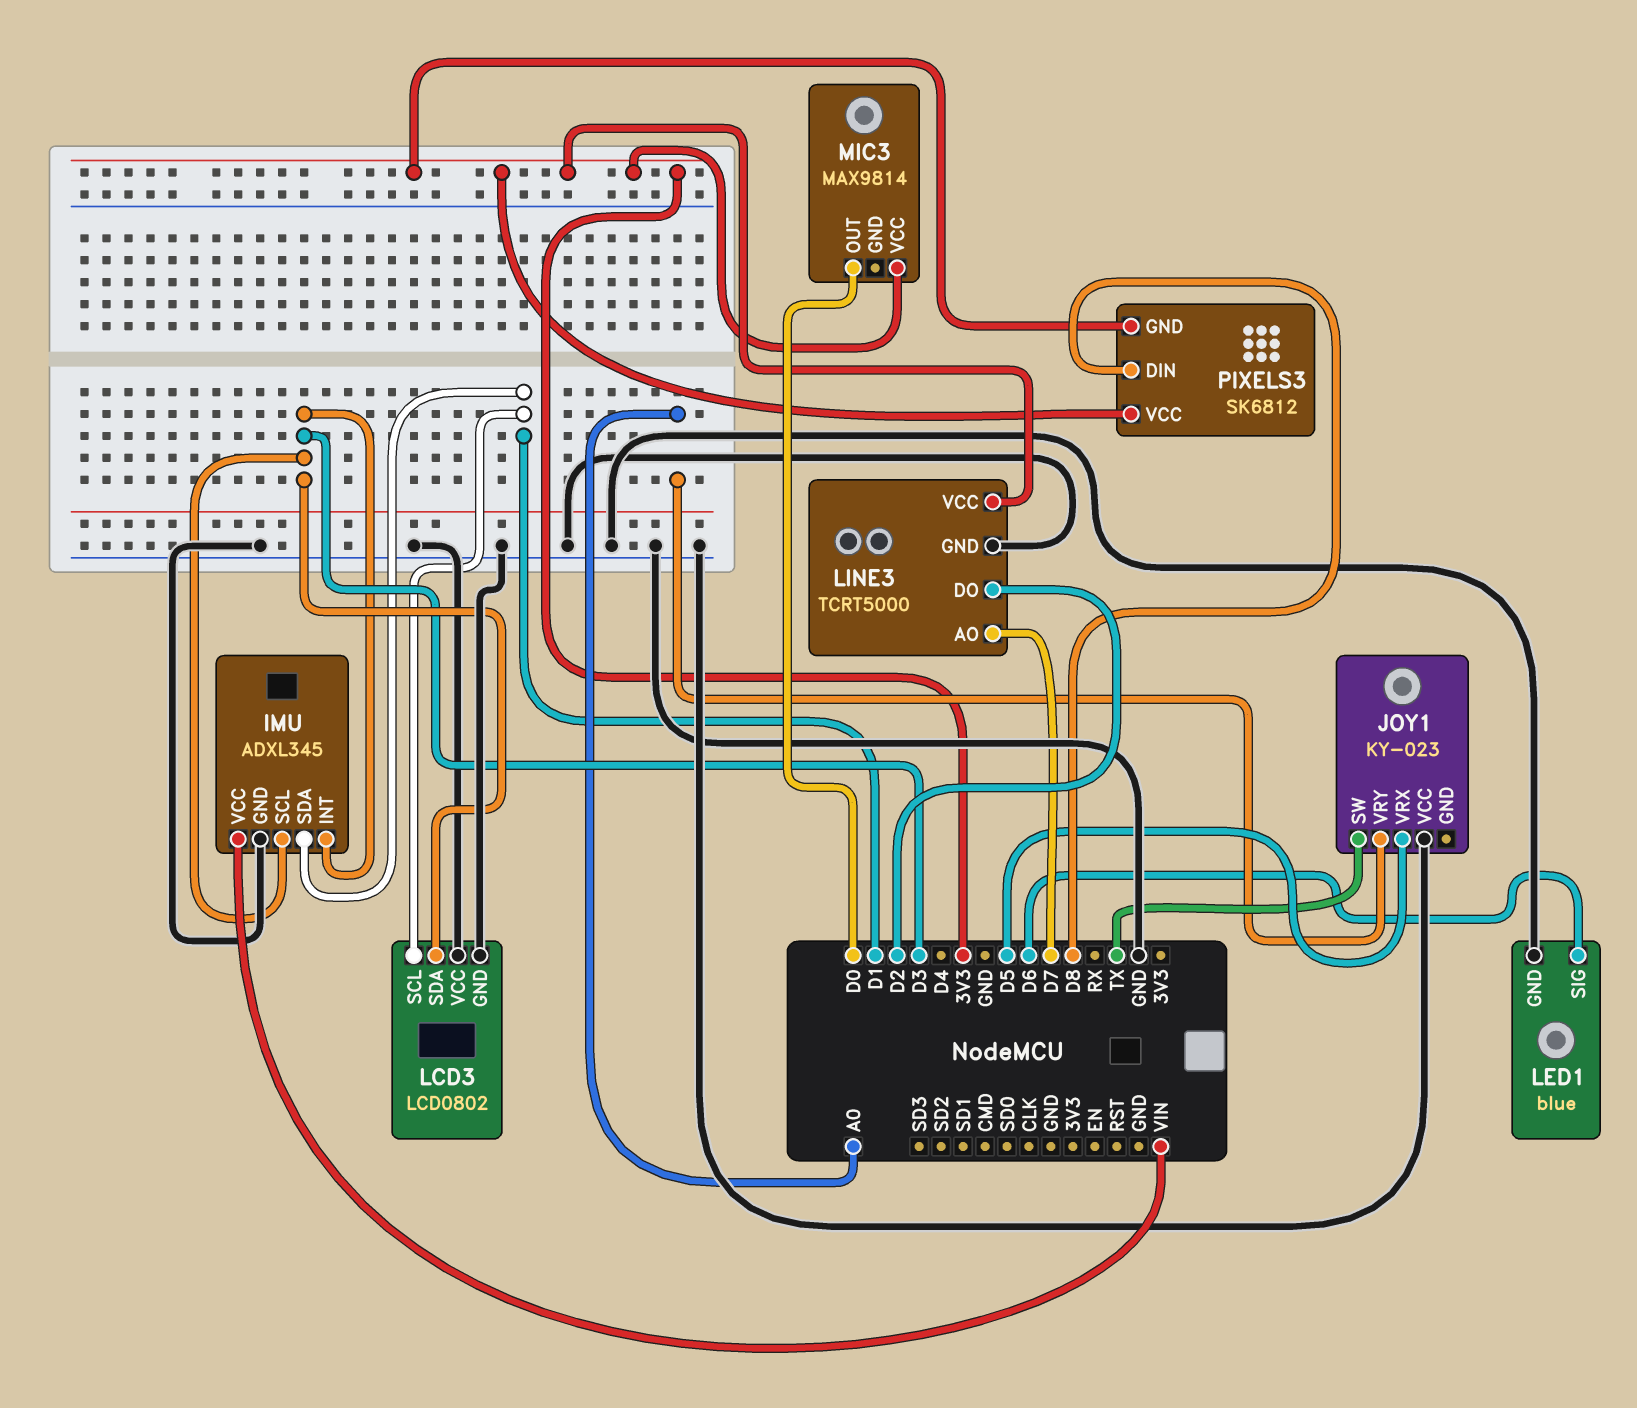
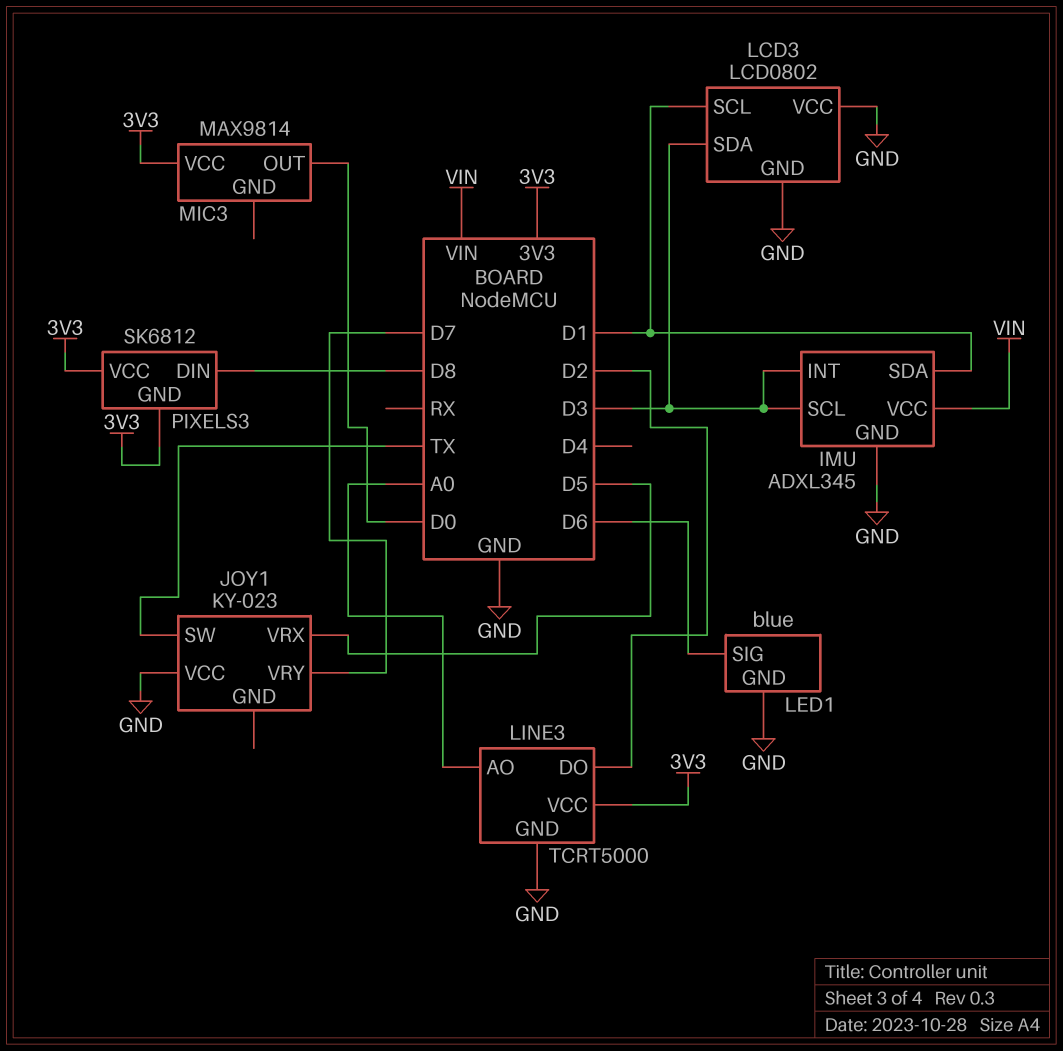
JOY1 pin VRY: A0 -> D7
LINE3 pin AO: D7 -> A0

